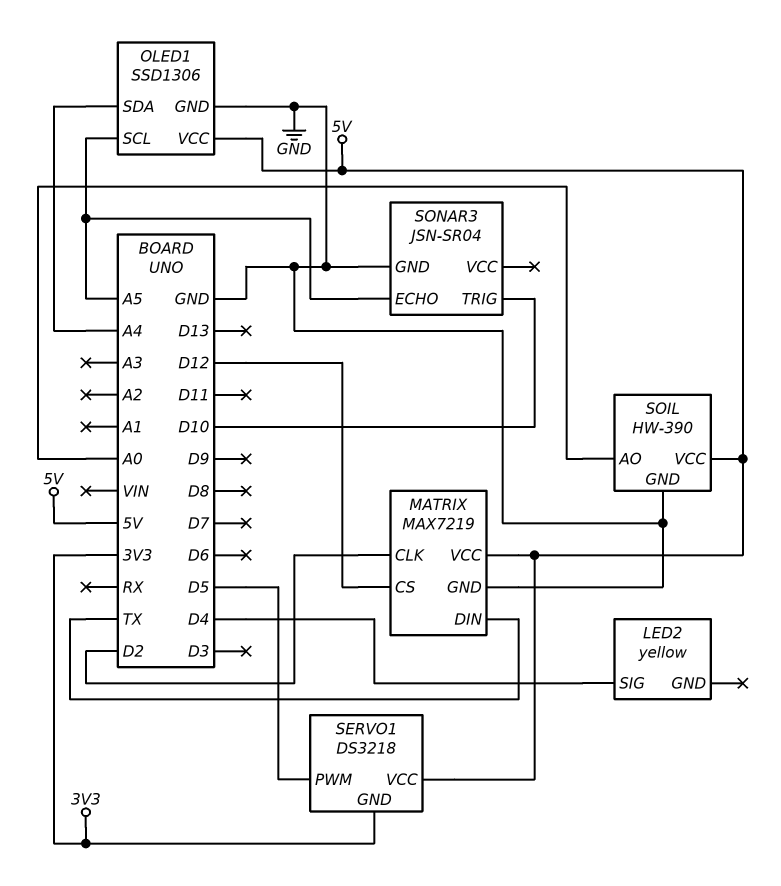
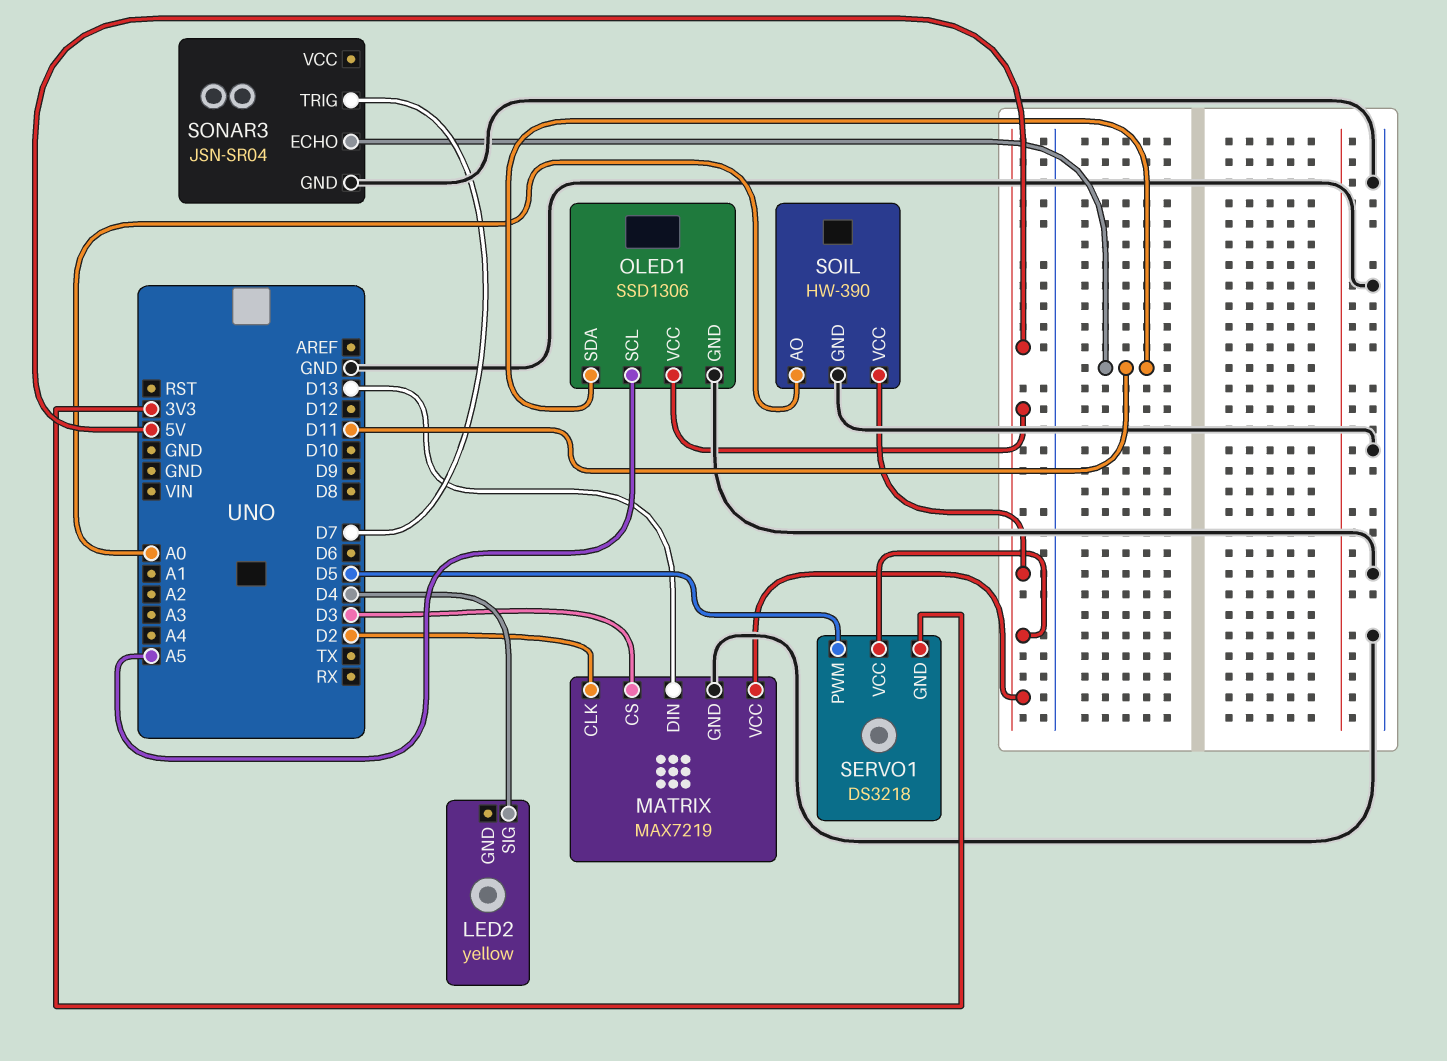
MATRIX pin CS: D12 -> D3
MATRIX pin DIN: TX -> D13
OLED1 pin SDA: A4 -> D11
SONAR3 pin ECHO: A5 -> D11
SONAR3 pin TRIG: D10 -> D7

